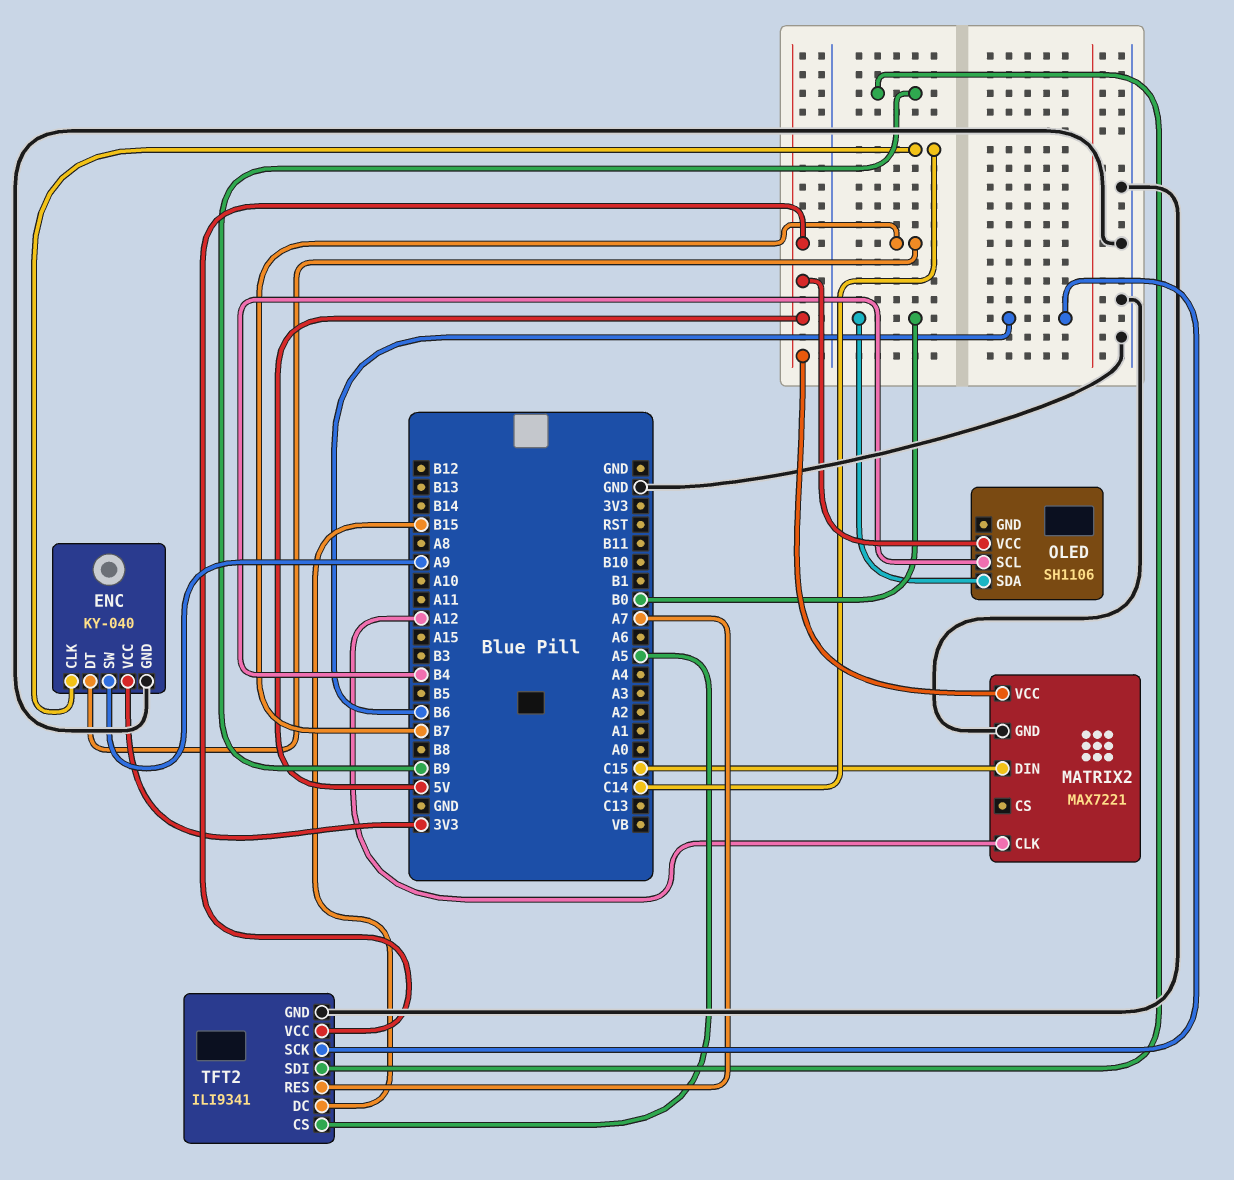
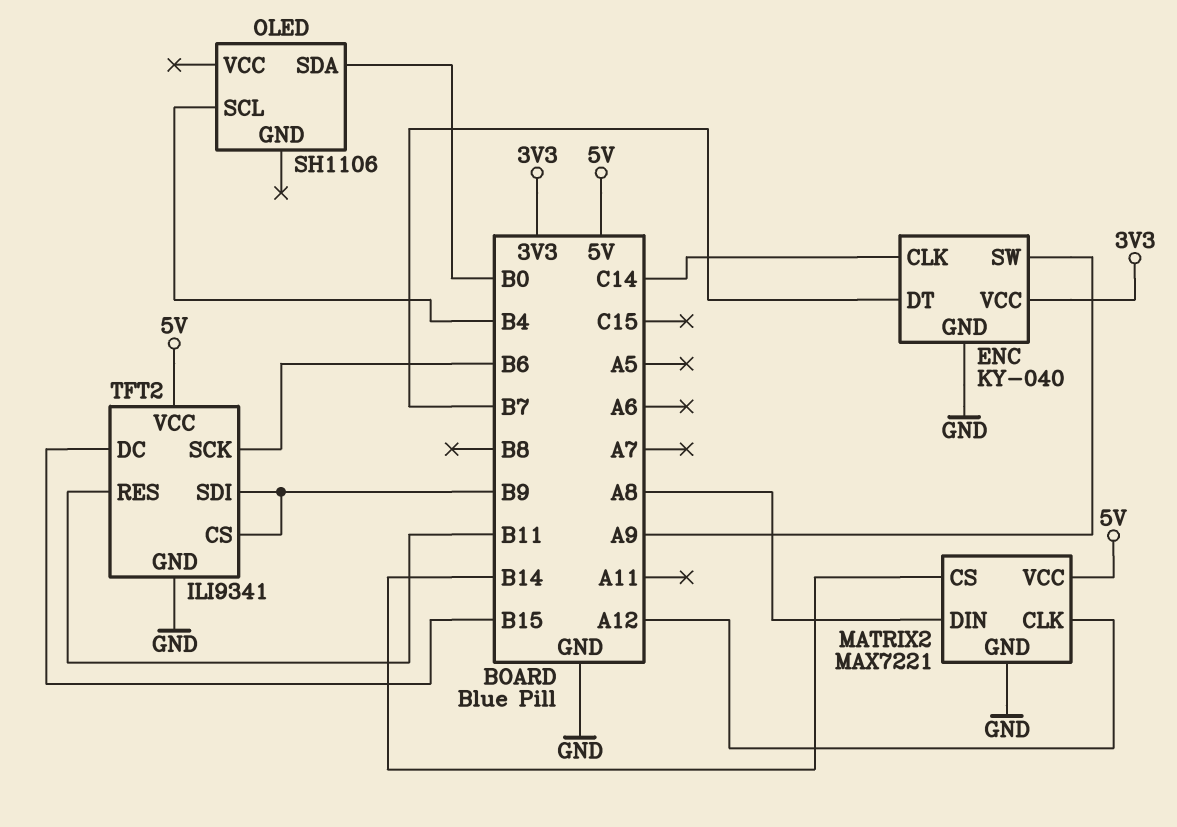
MATRIX2 pin CS: none -> B14
MATRIX2 pin DIN: C15 -> A8
OLED pin VCC: 5V -> none
TFT2 pin CS: A5 -> B9
TFT2 pin RES: A7 -> B11

